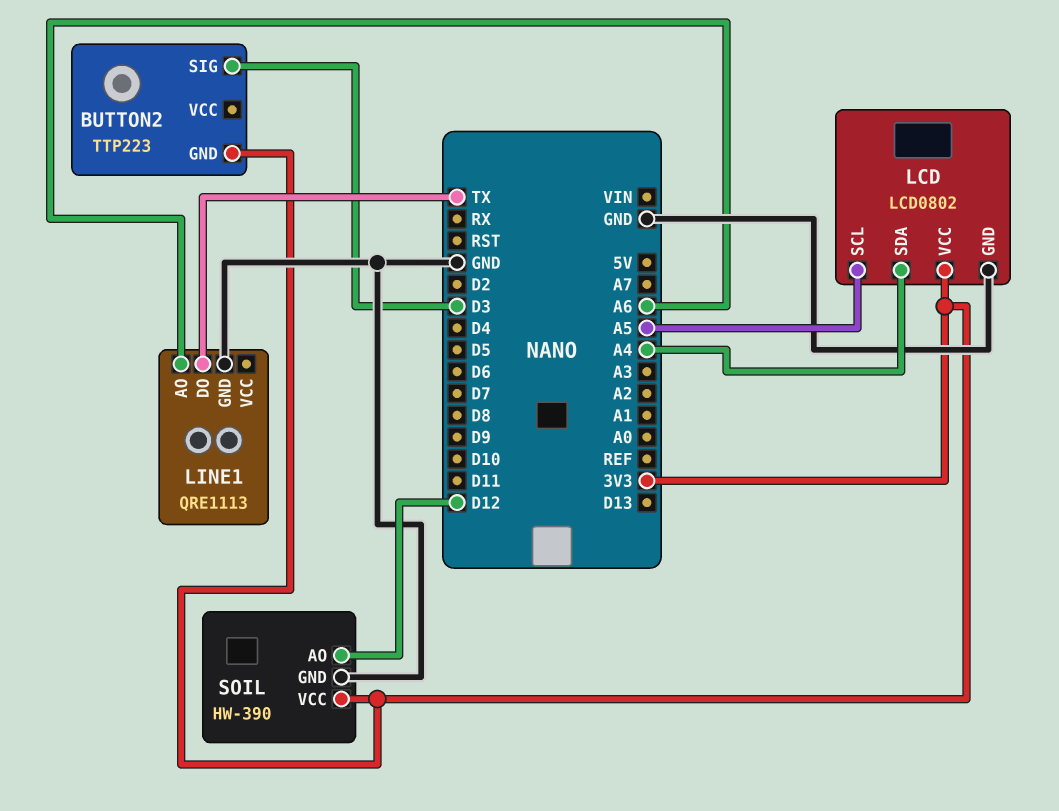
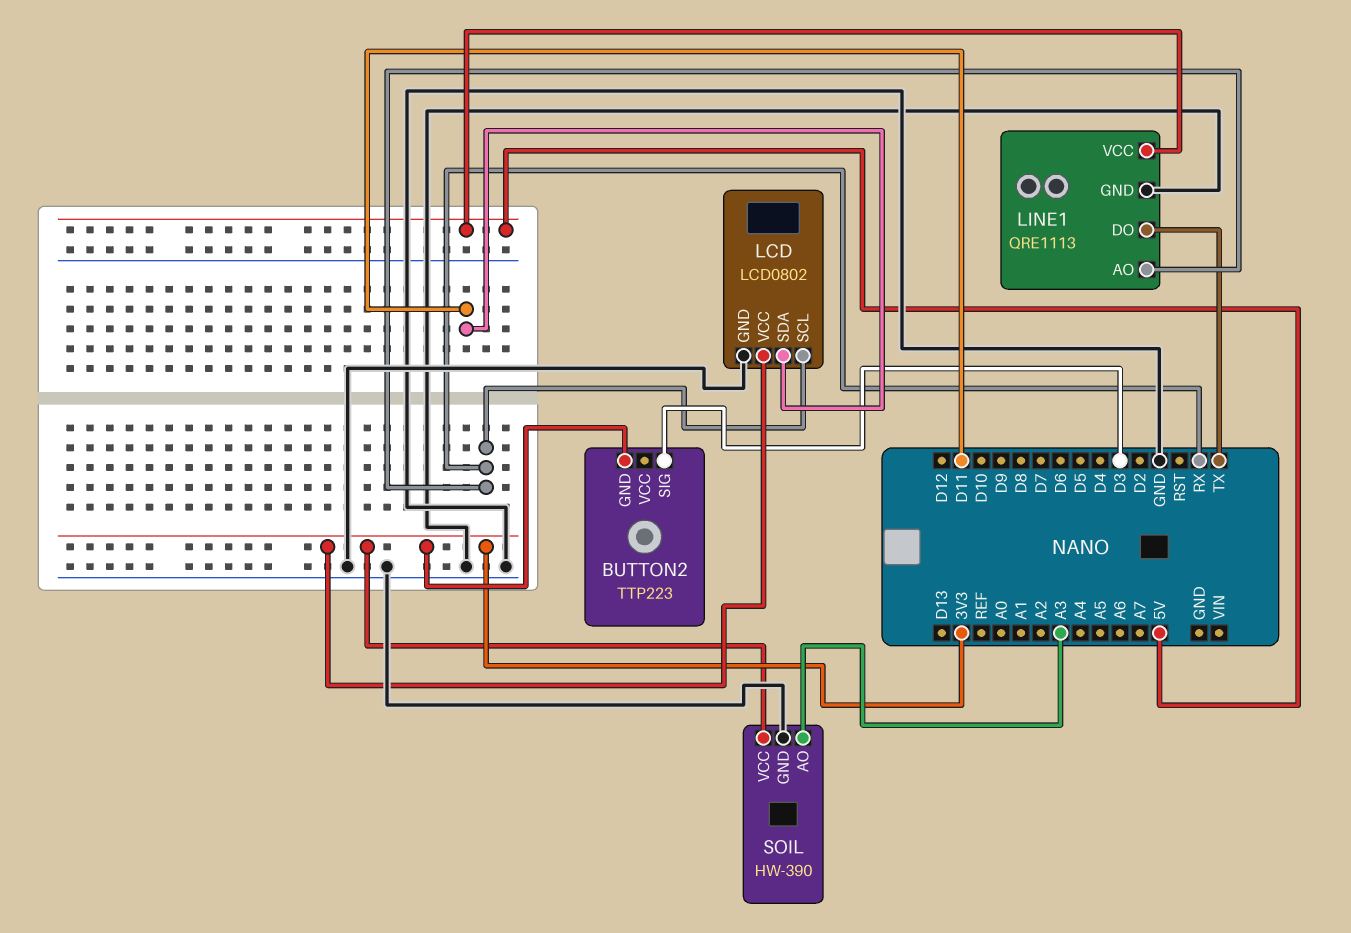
LCD pin SCL: A5 -> RX
LCD pin SDA: A4 -> D11
LINE1 pin AO: A6 -> RX
LINE1 pin VCC: none -> 5V
SOIL pin AO: D12 -> A3

